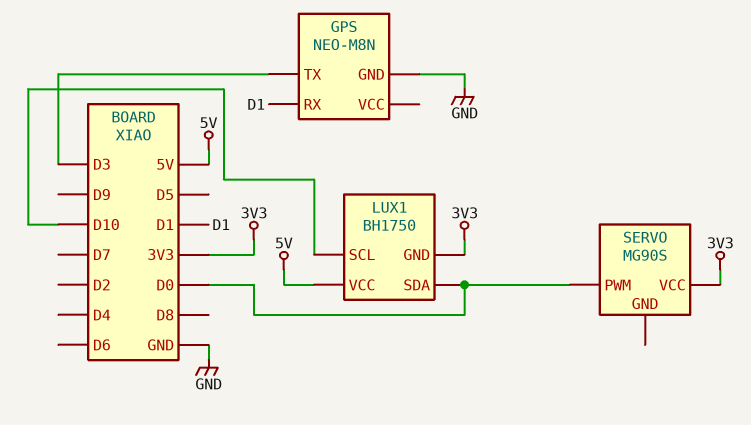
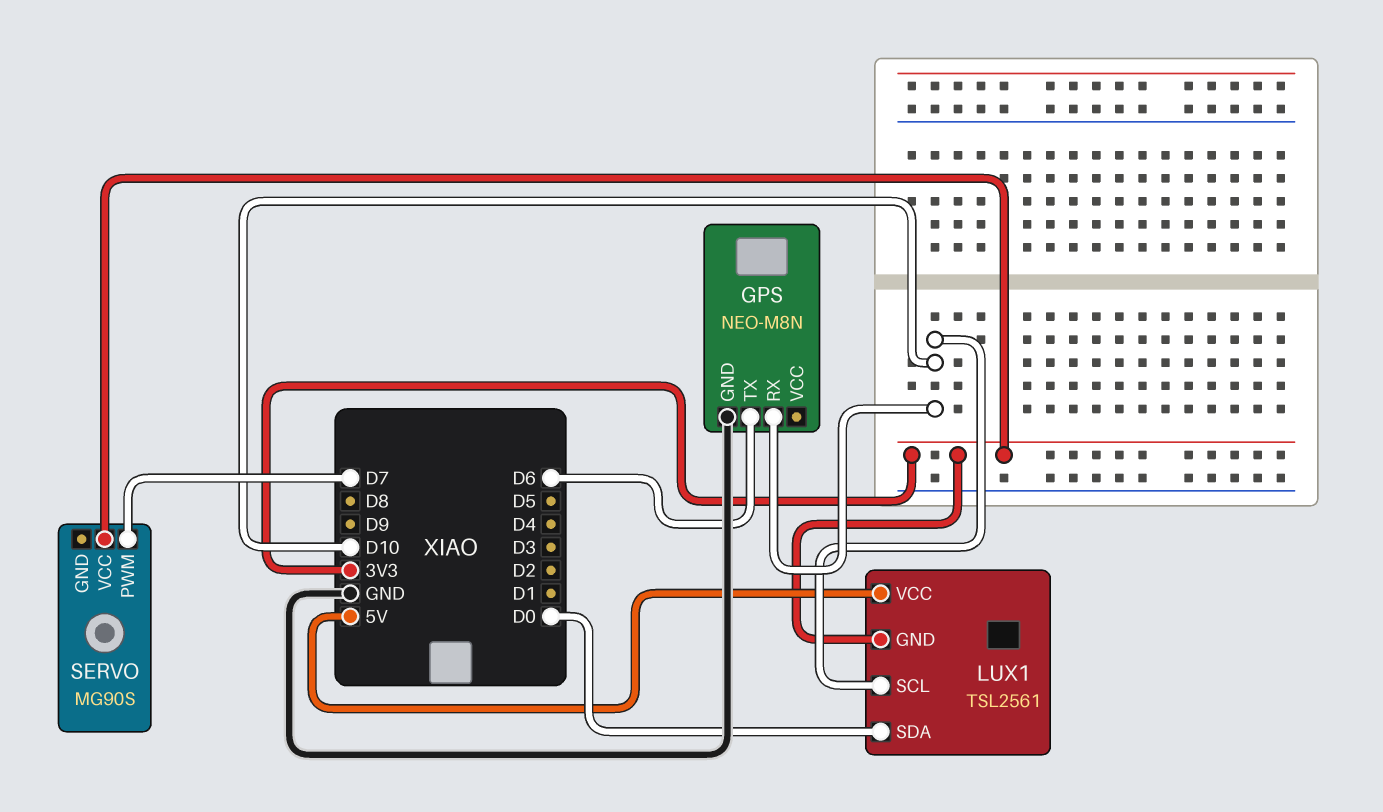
GPS pin RX: D1 -> D10
GPS pin TX: D3 -> D6
LUX1: BH1750 -> TSL2561
SERVO pin PWM: D0 -> D7

